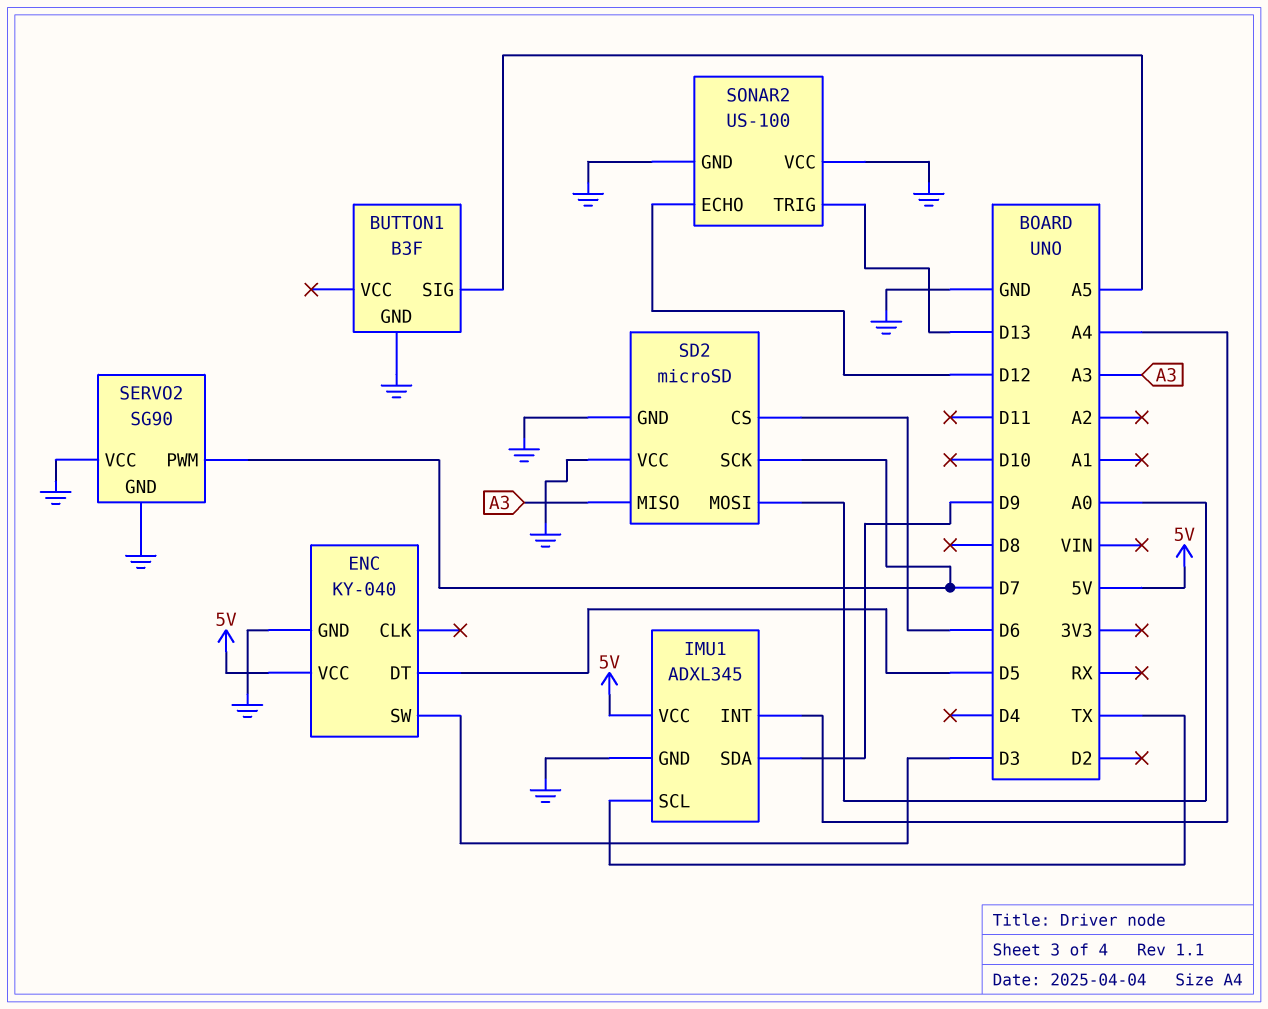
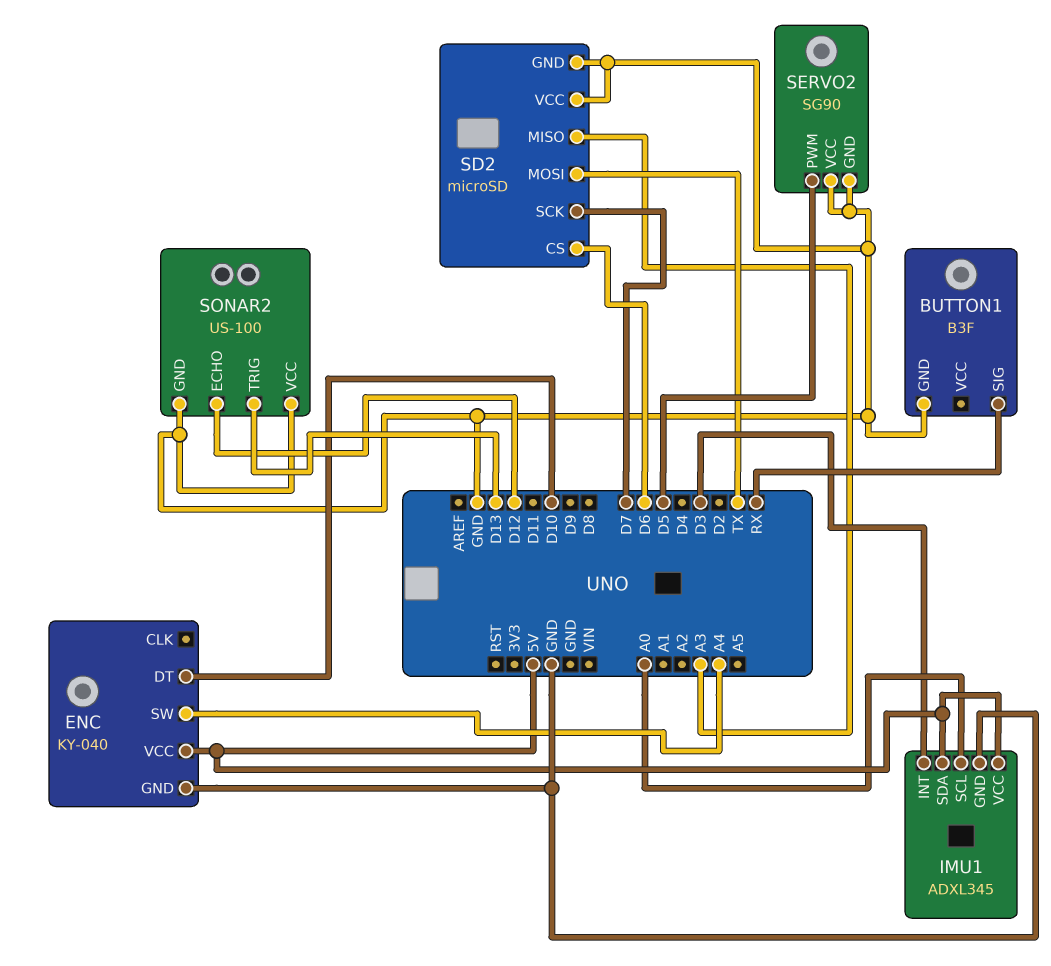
BUTTON1 pin SIG: A5 -> RX
ENC pin DT: D5 -> D10
ENC pin SW: D3 -> A4
IMU1 pin INT: A4 -> D3
IMU1 pin SCL: TX -> A0
IMU1 pin SDA: D9 -> 5V
SD2 pin MOSI: A0 -> TX
SERVO2 pin PWM: D7 -> D5

